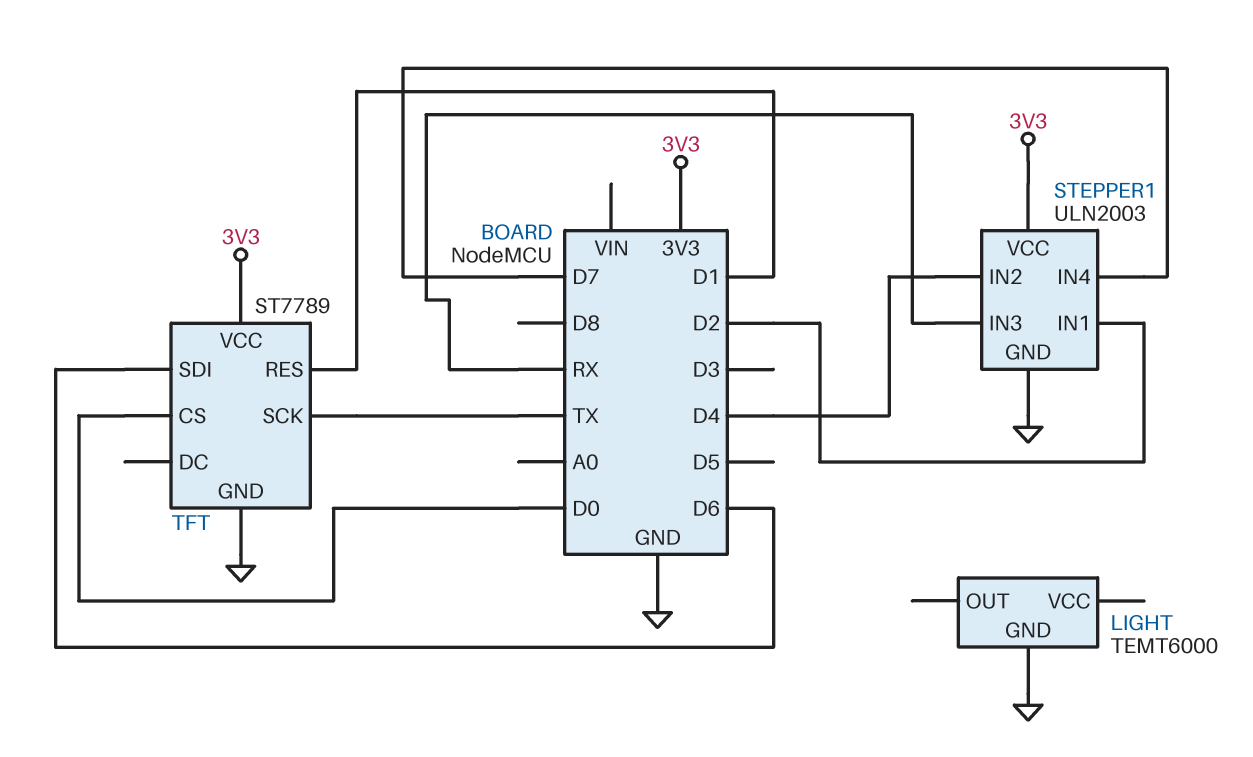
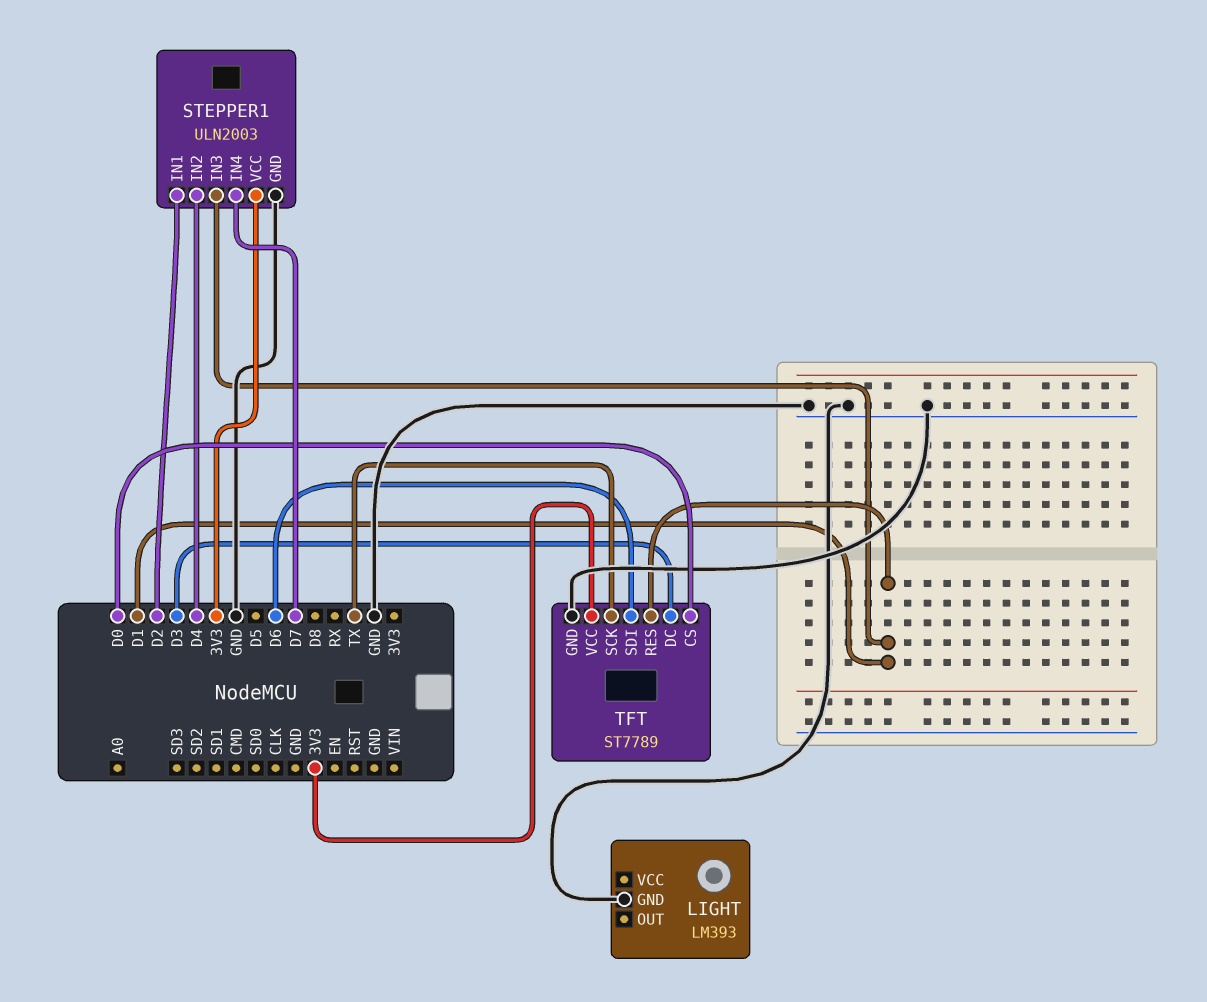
LIGHT: TEMT6000 -> LM393
STEPPER1 pin IN3: RX -> D1
TFT pin DC: none -> D3

